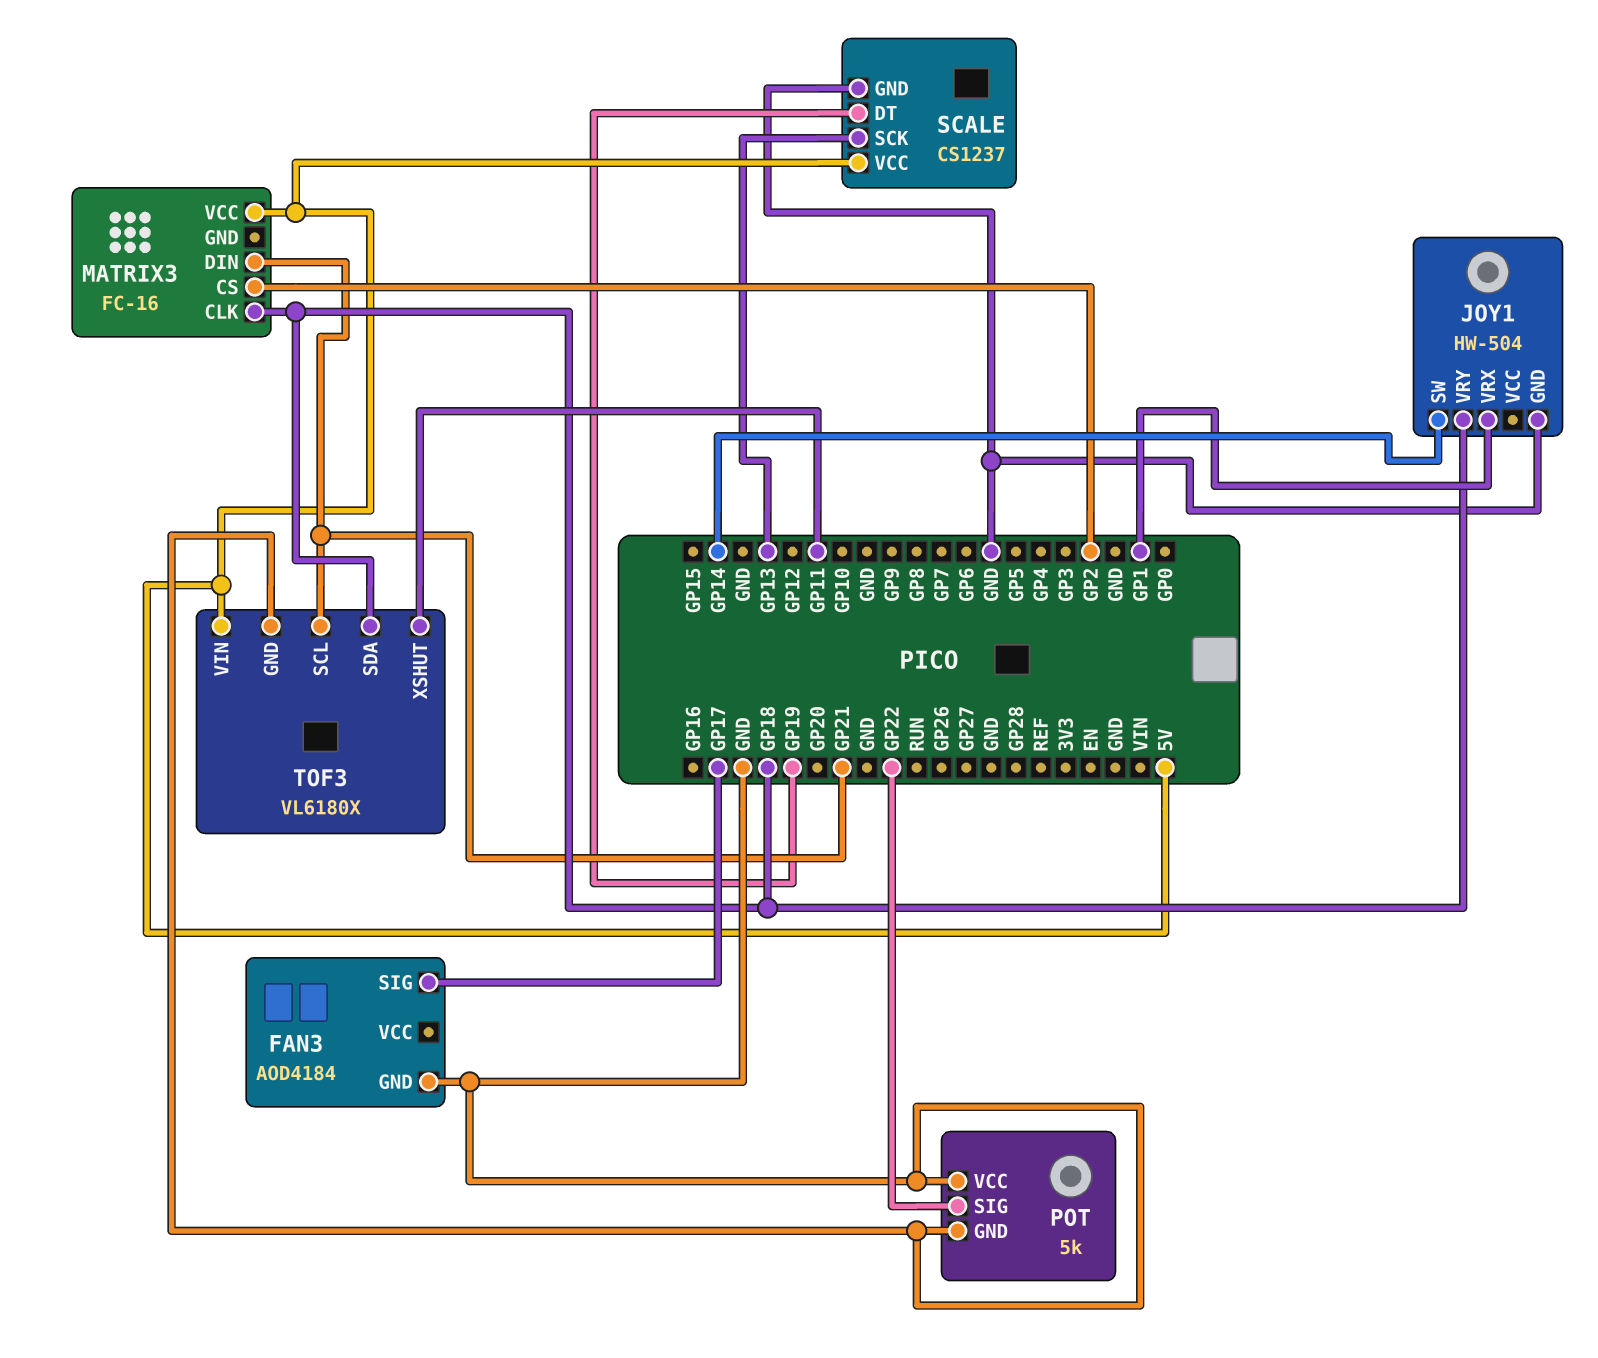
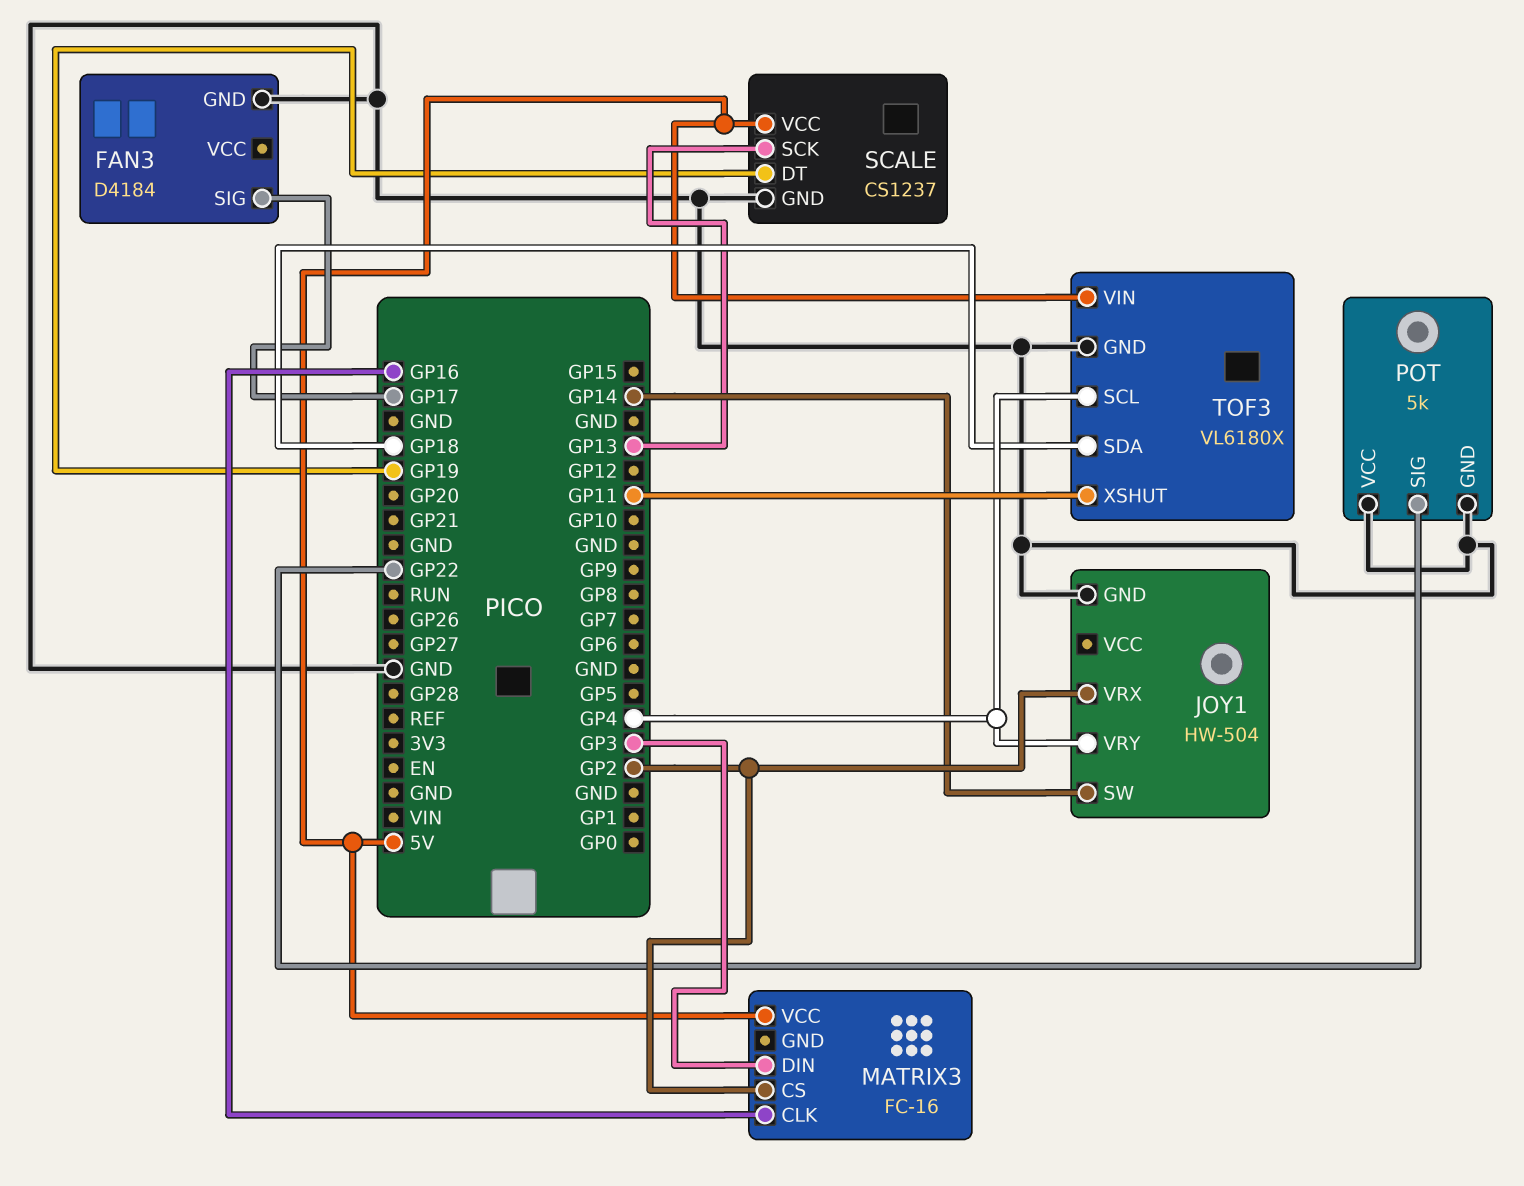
FAN3: AOD4184 -> D4184
JOY1 pin VRX: GP1 -> GP2
JOY1 pin VRY: GP18 -> GP4
MATRIX3 pin CLK: GP18 -> GP16
MATRIX3 pin DIN: GP21 -> GP3
TOF3 pin SCL: GP21 -> GP4

